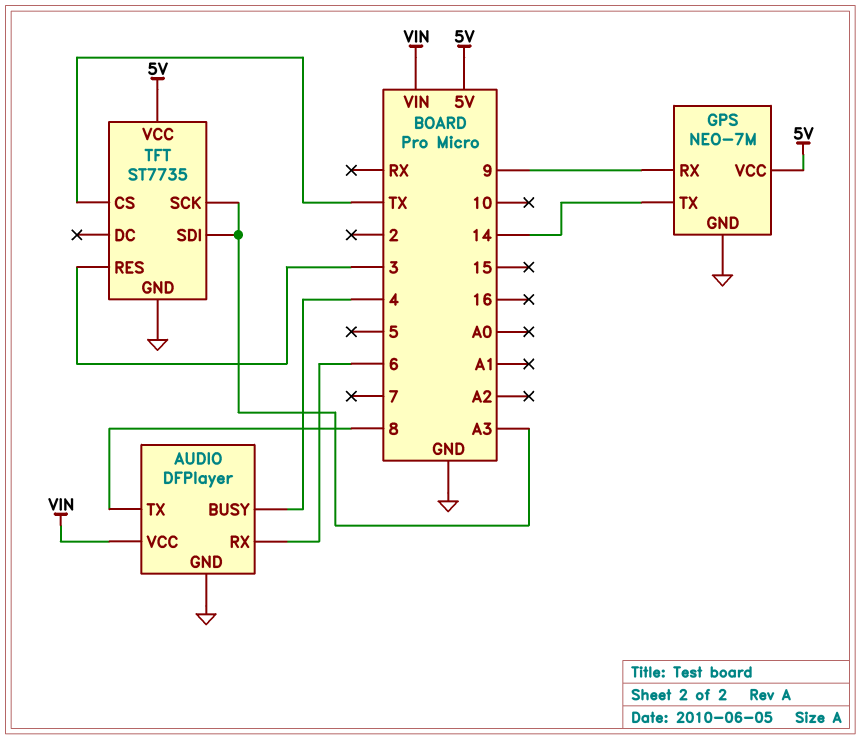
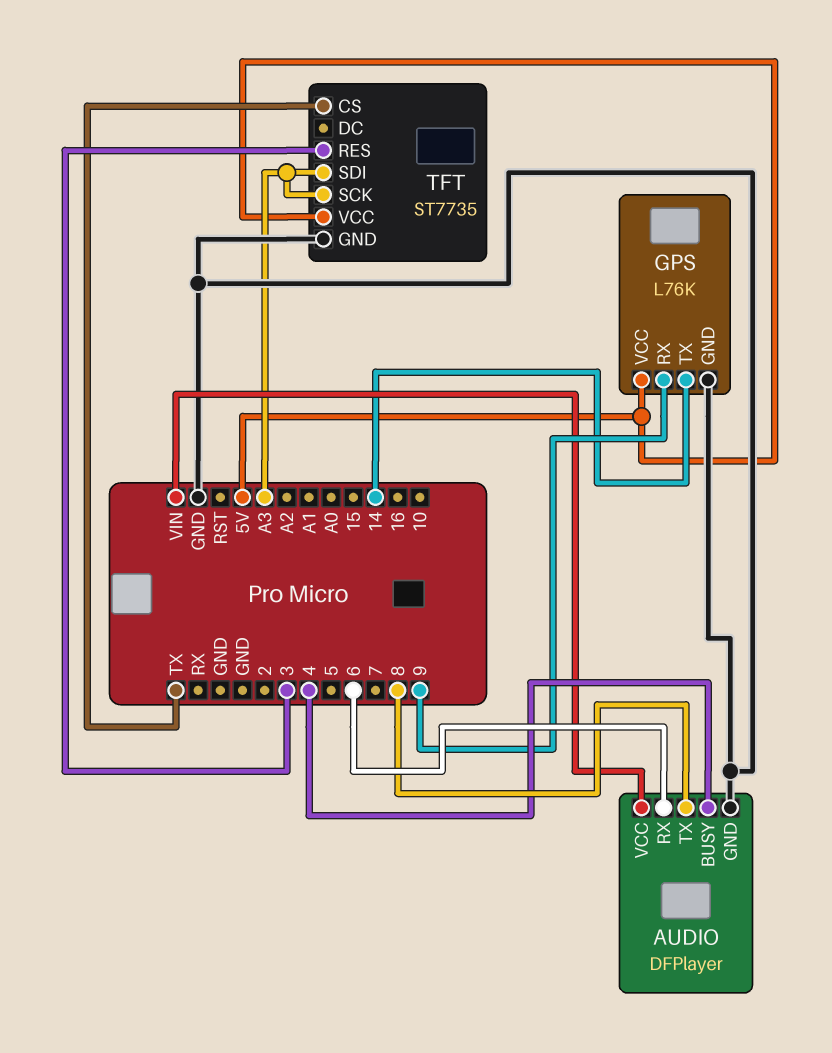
GPS: NEO-7M -> L76K

